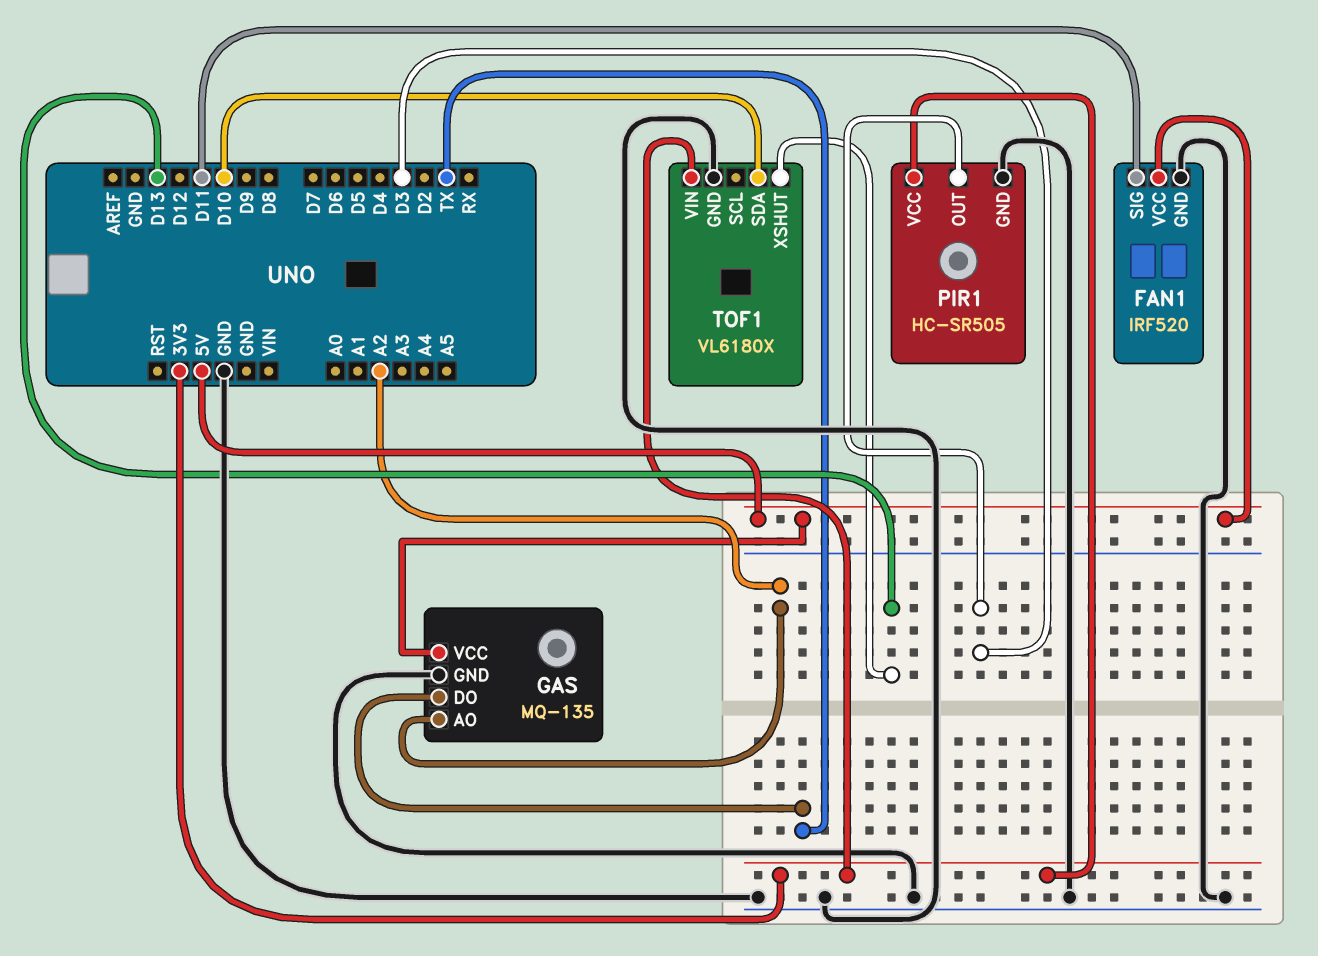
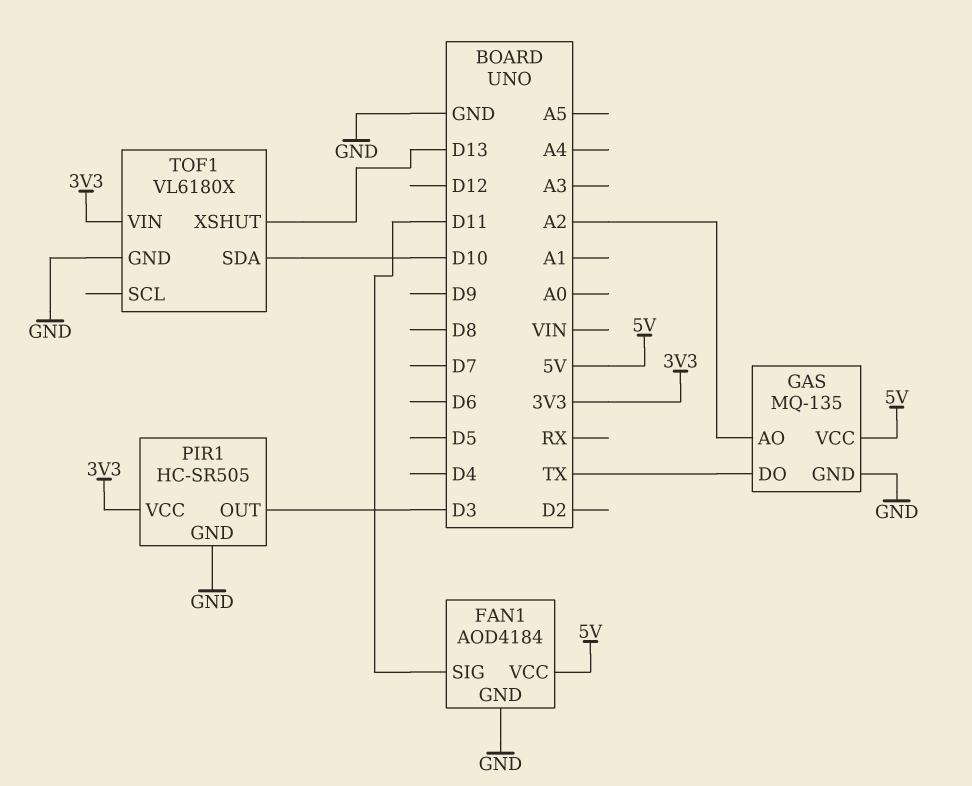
FAN1: IRF520 -> AOD4184

